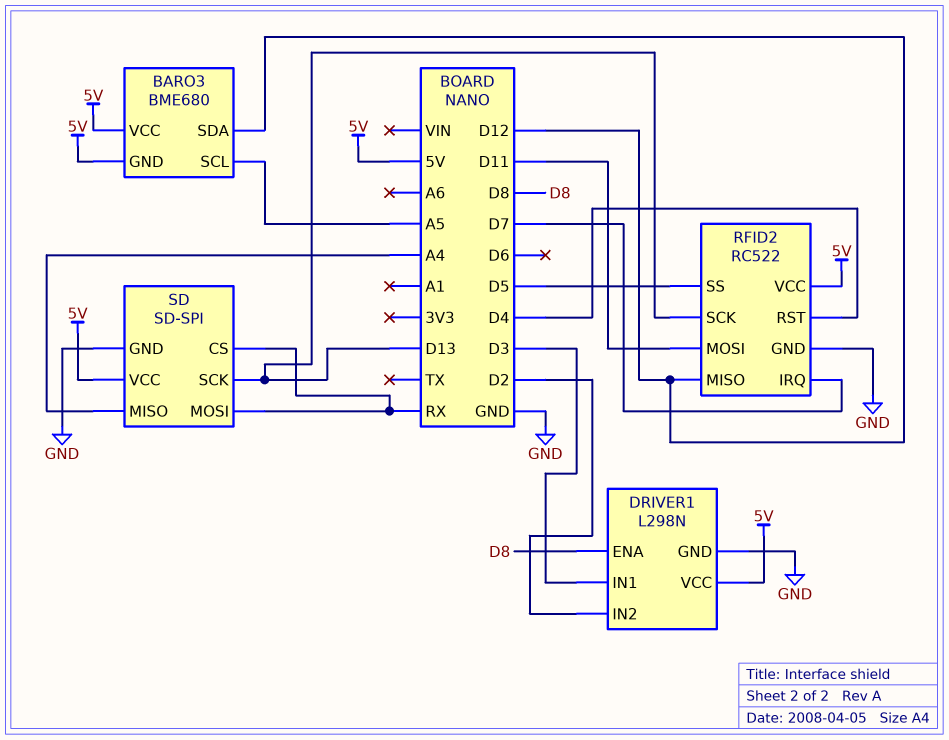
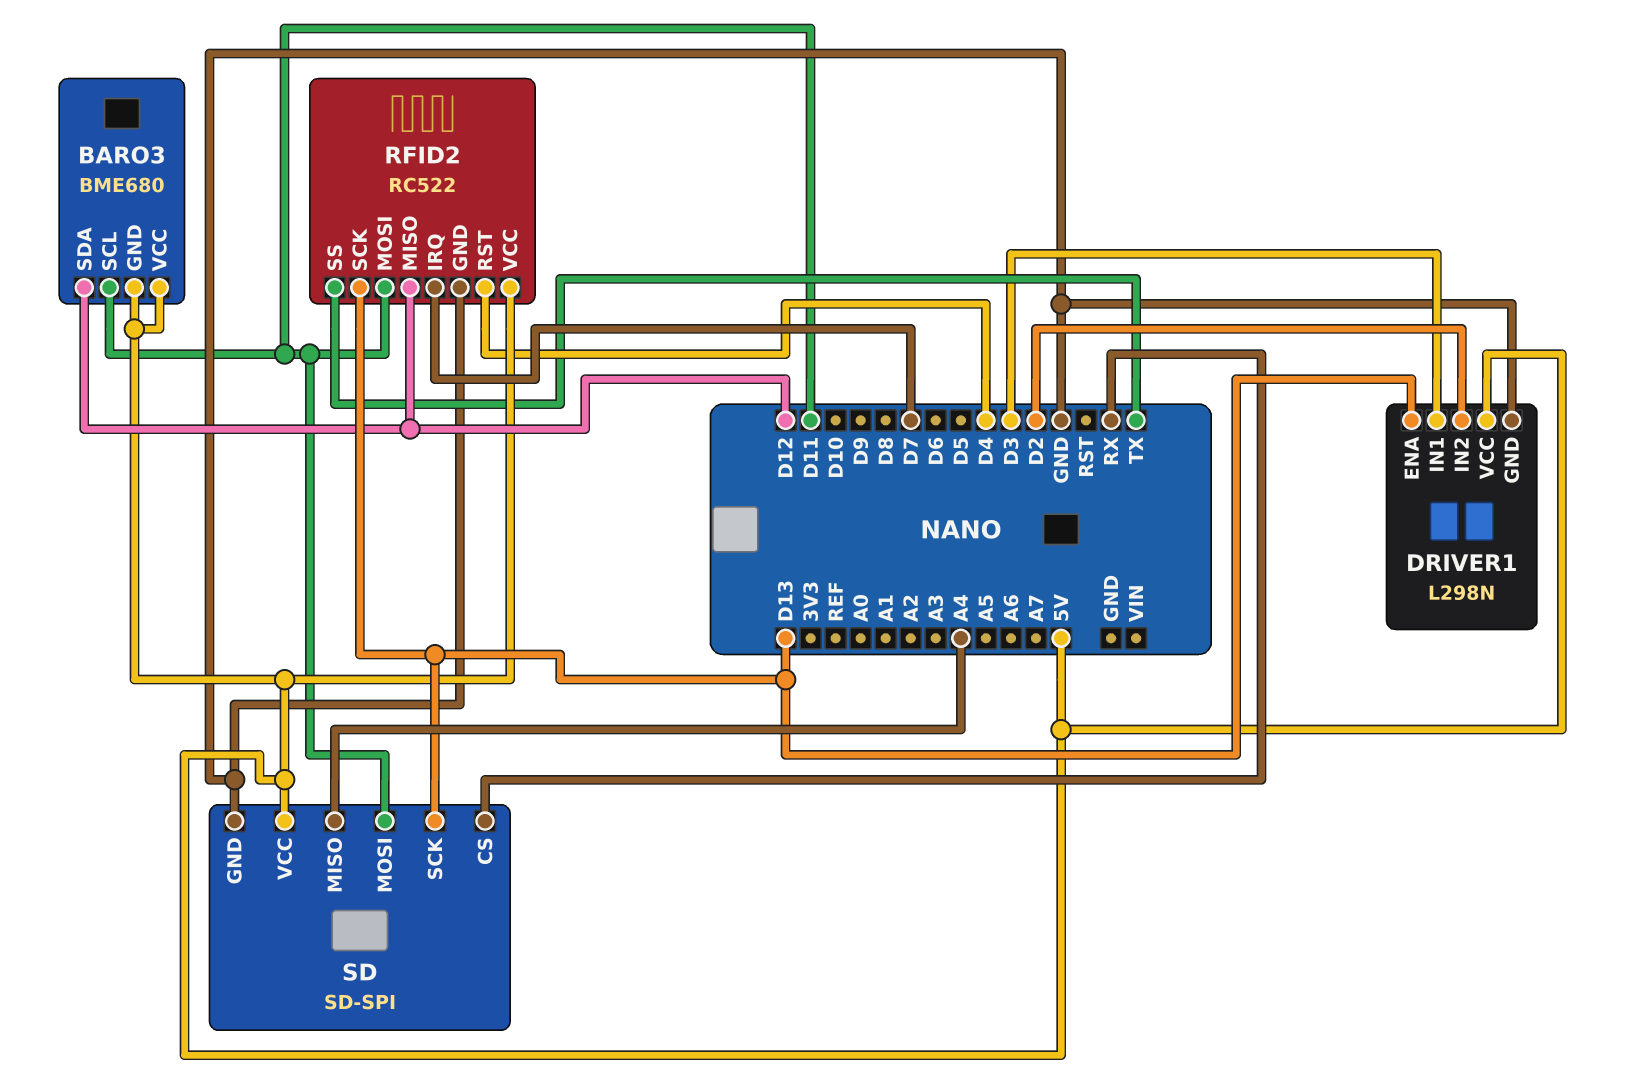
BARO3 pin SCL: A5 -> D11
DRIVER1 pin ENA: D8 -> D13
RFID2 pin SS: D5 -> TX
SD pin MOSI: RX -> D11

